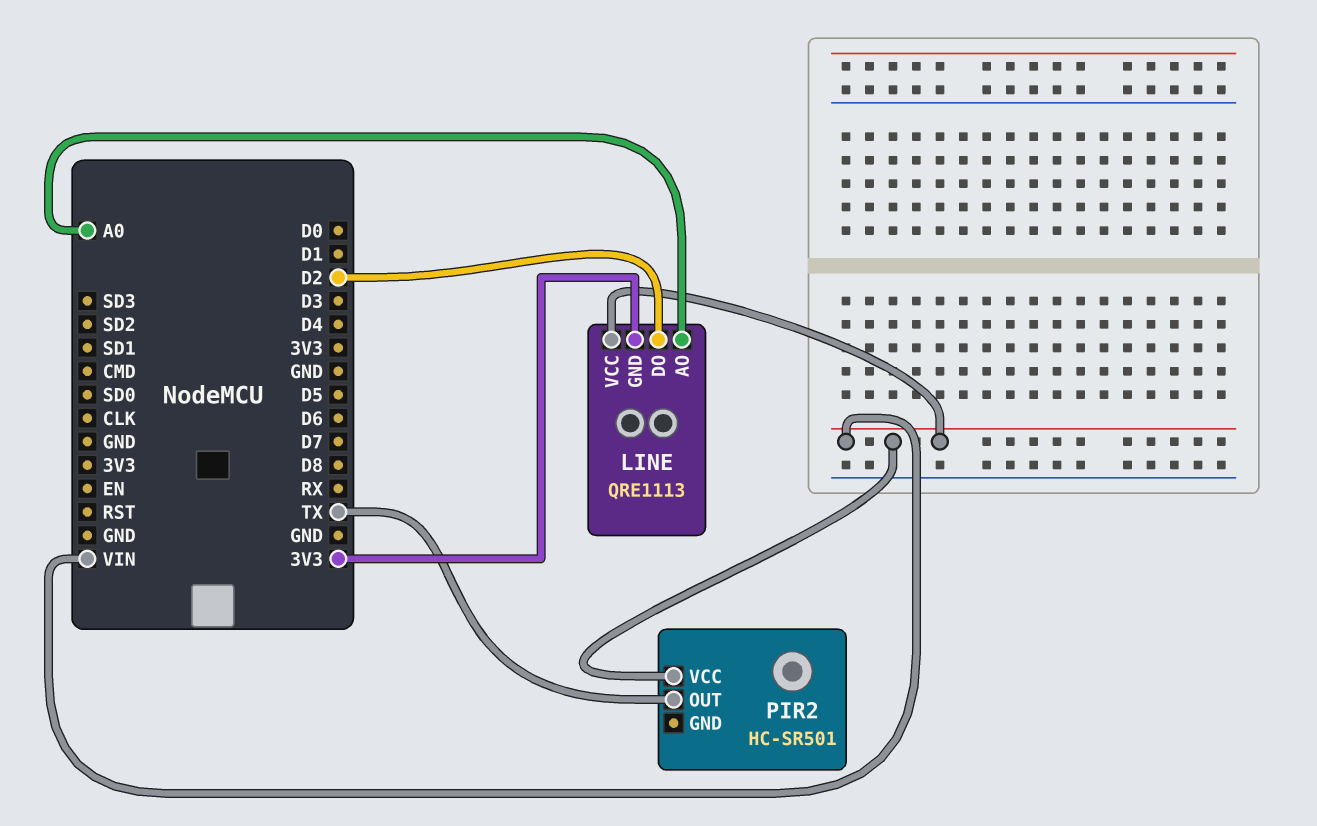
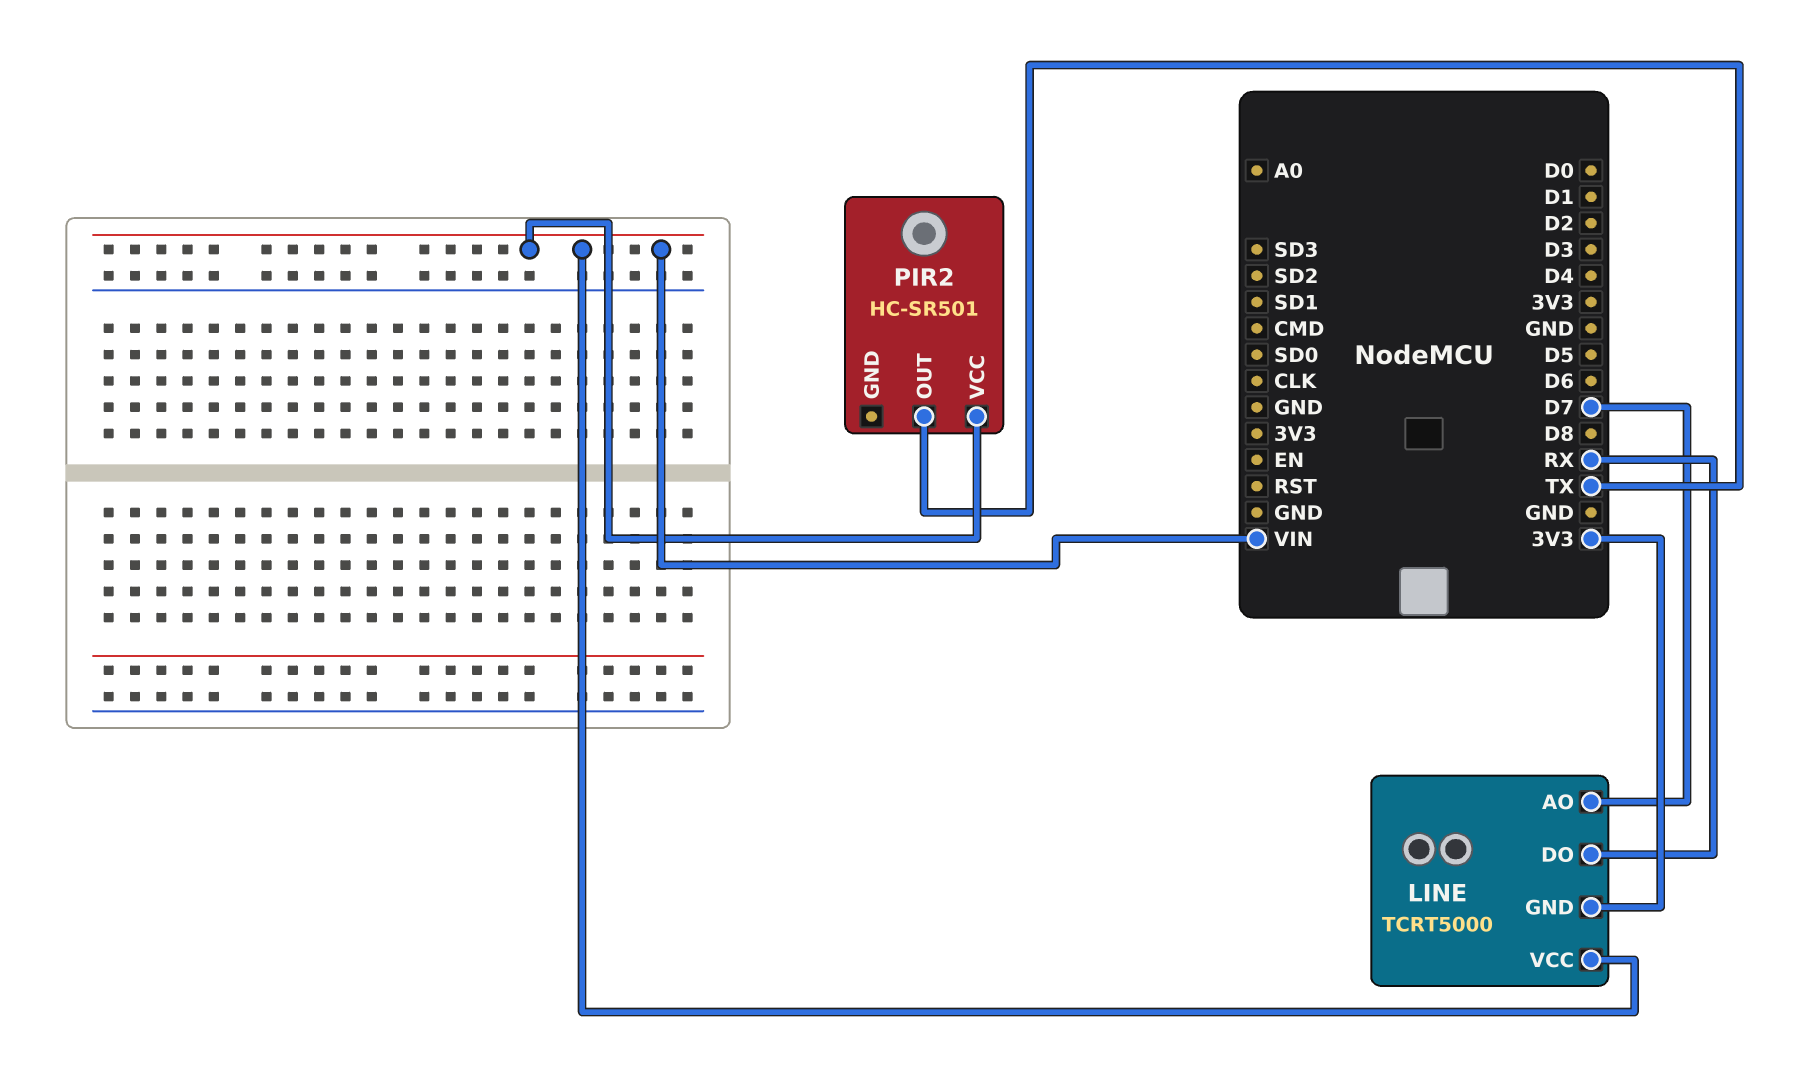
LINE: QRE1113 -> TCRT5000
LINE pin AO: A0 -> D7
LINE pin DO: D2 -> RX

